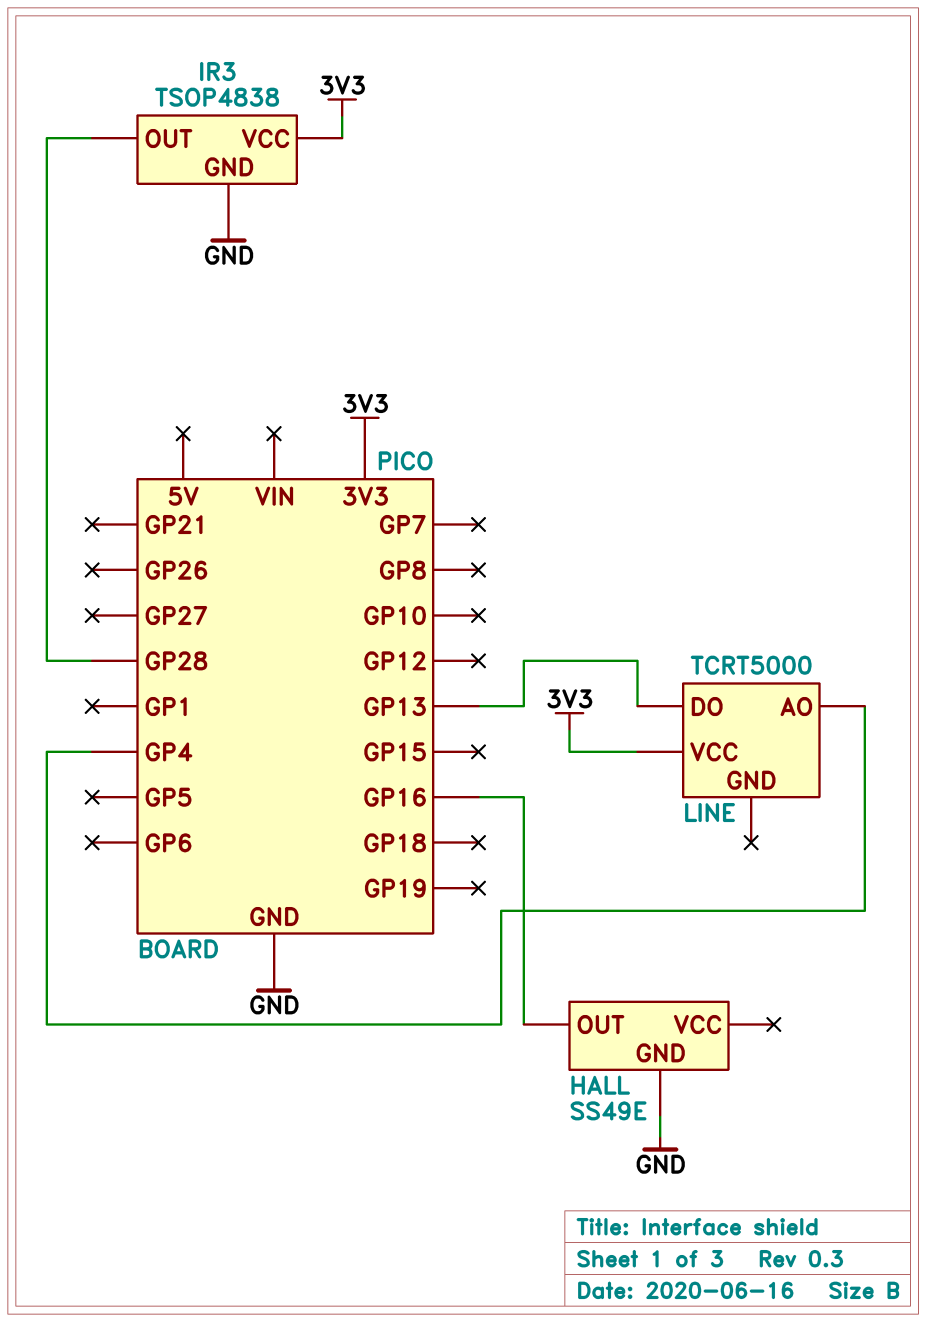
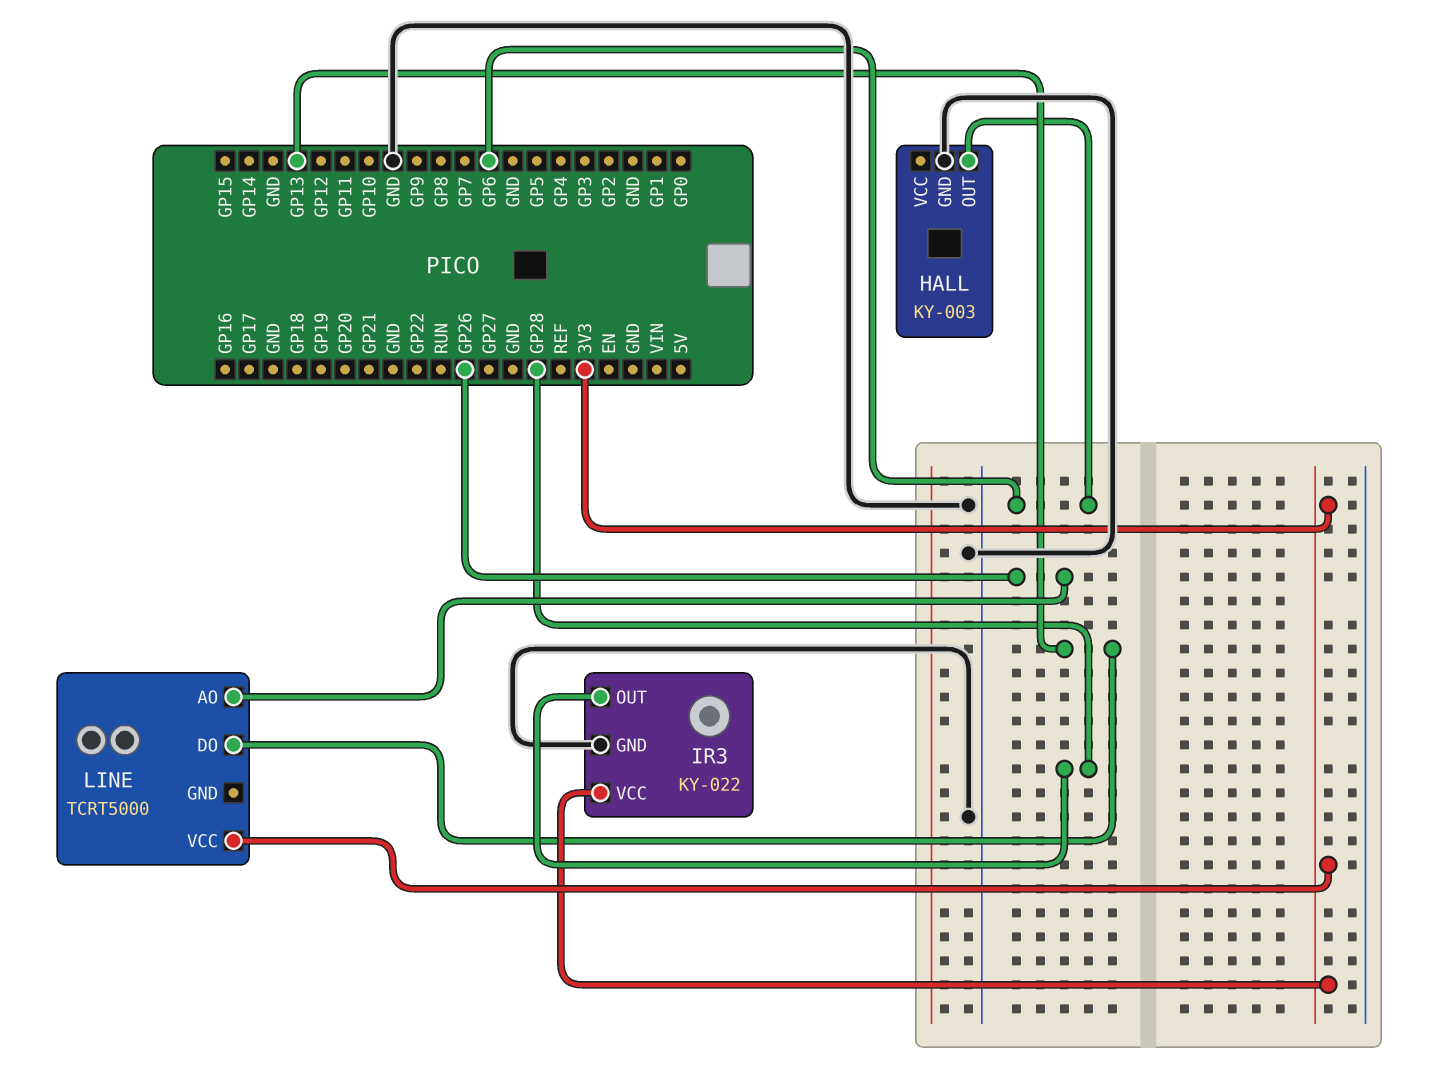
HALL: SS49E -> KY-003
HALL pin OUT: GP16 -> GP6
IR3: TSOP4838 -> KY-022
LINE pin AO: GP4 -> GP26

